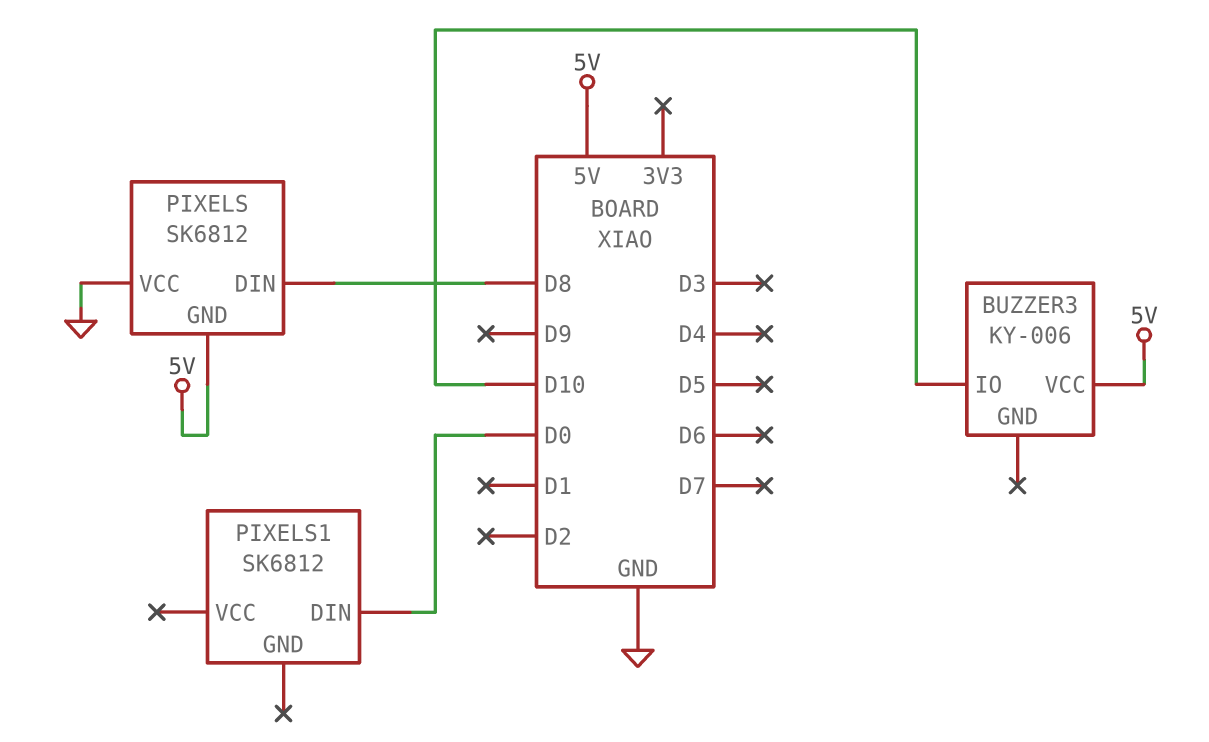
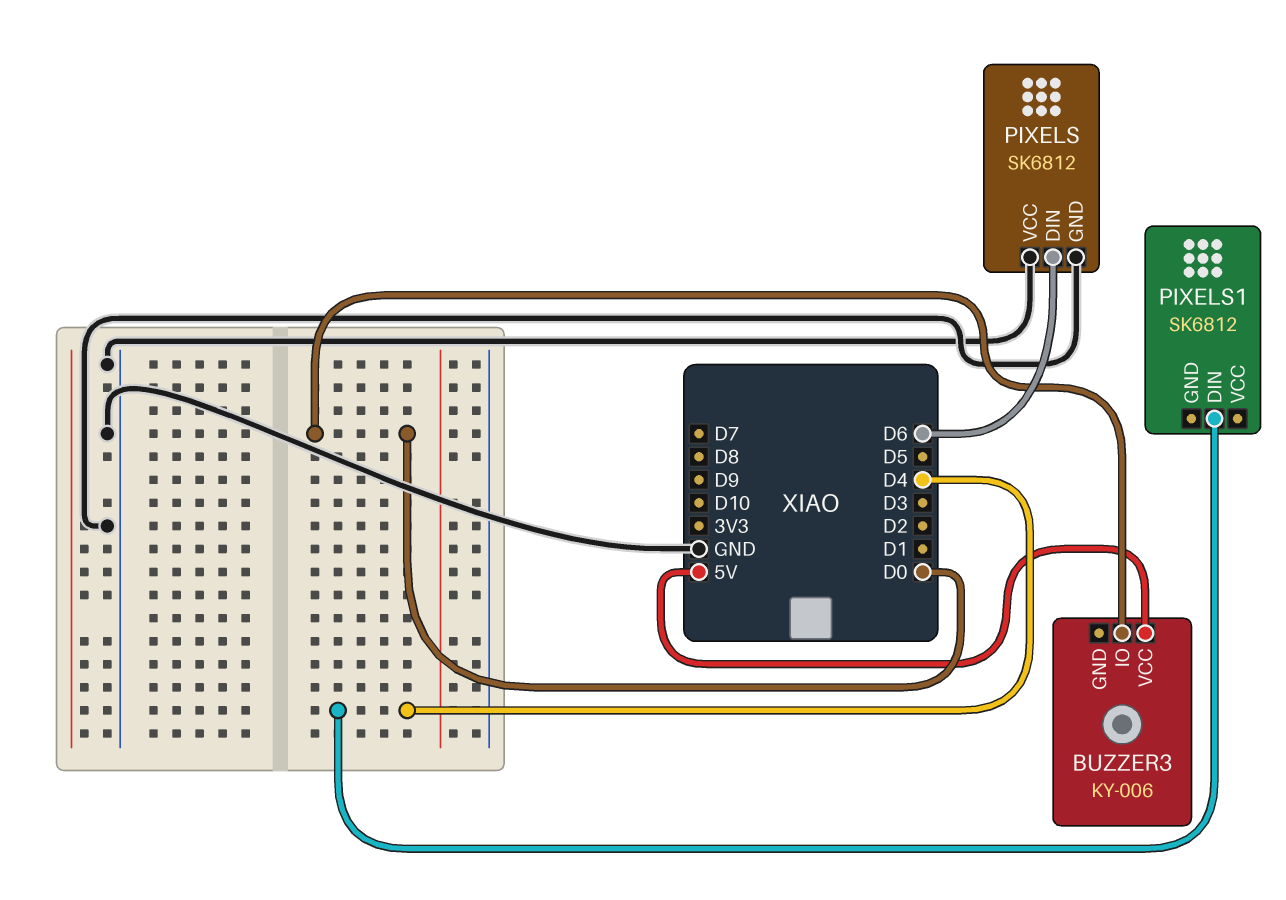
BUZZER3 pin IO: D10 -> D0
PIXELS pin DIN: D8 -> D6
PIXELS pin GND: 5V -> GND
PIXELS1 pin DIN: D0 -> D4

